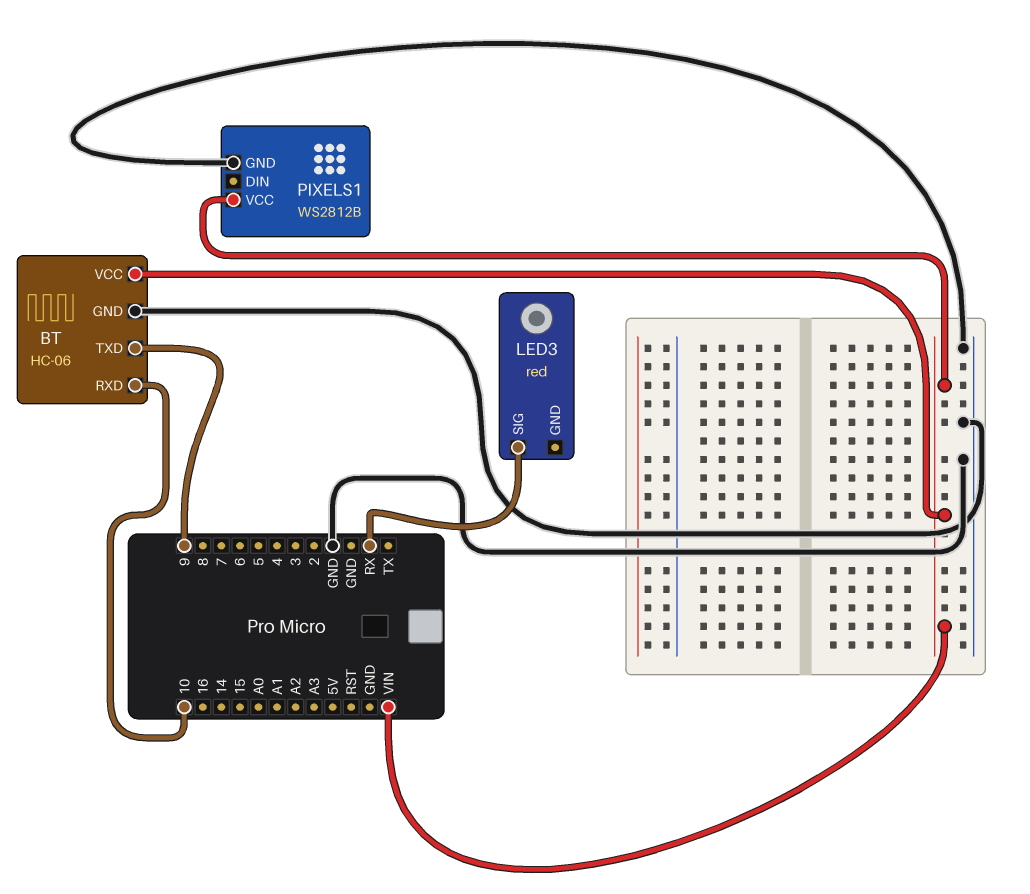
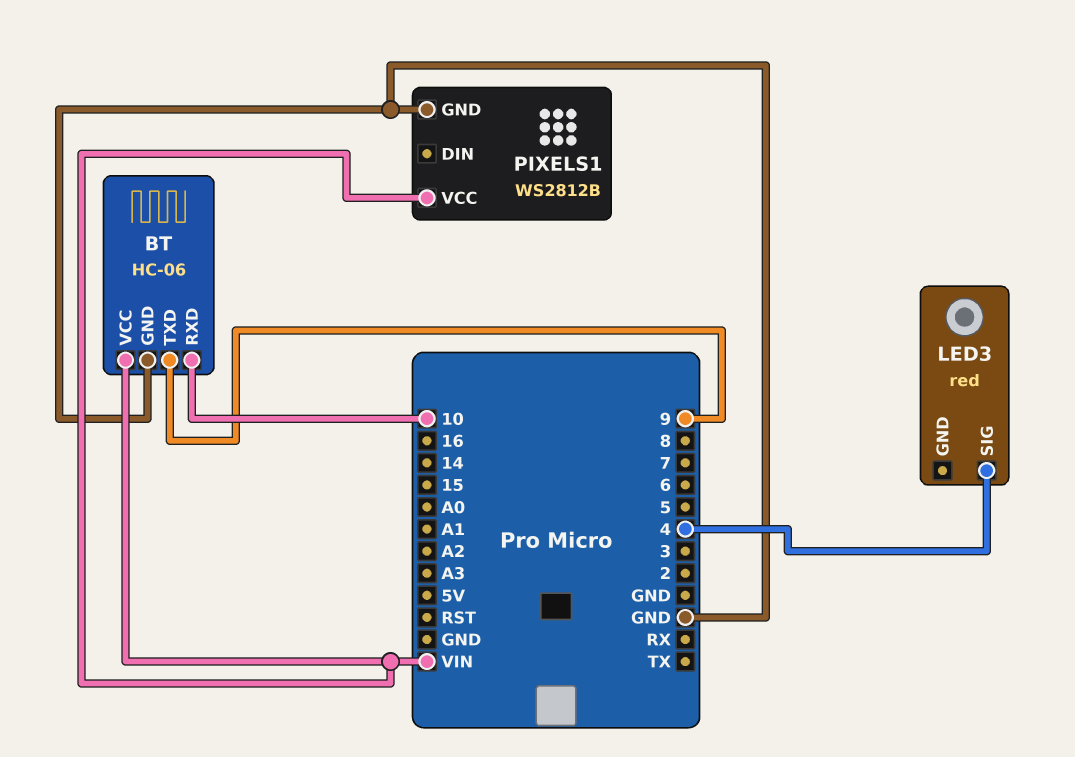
LED3 pin SIG: RX -> 4

